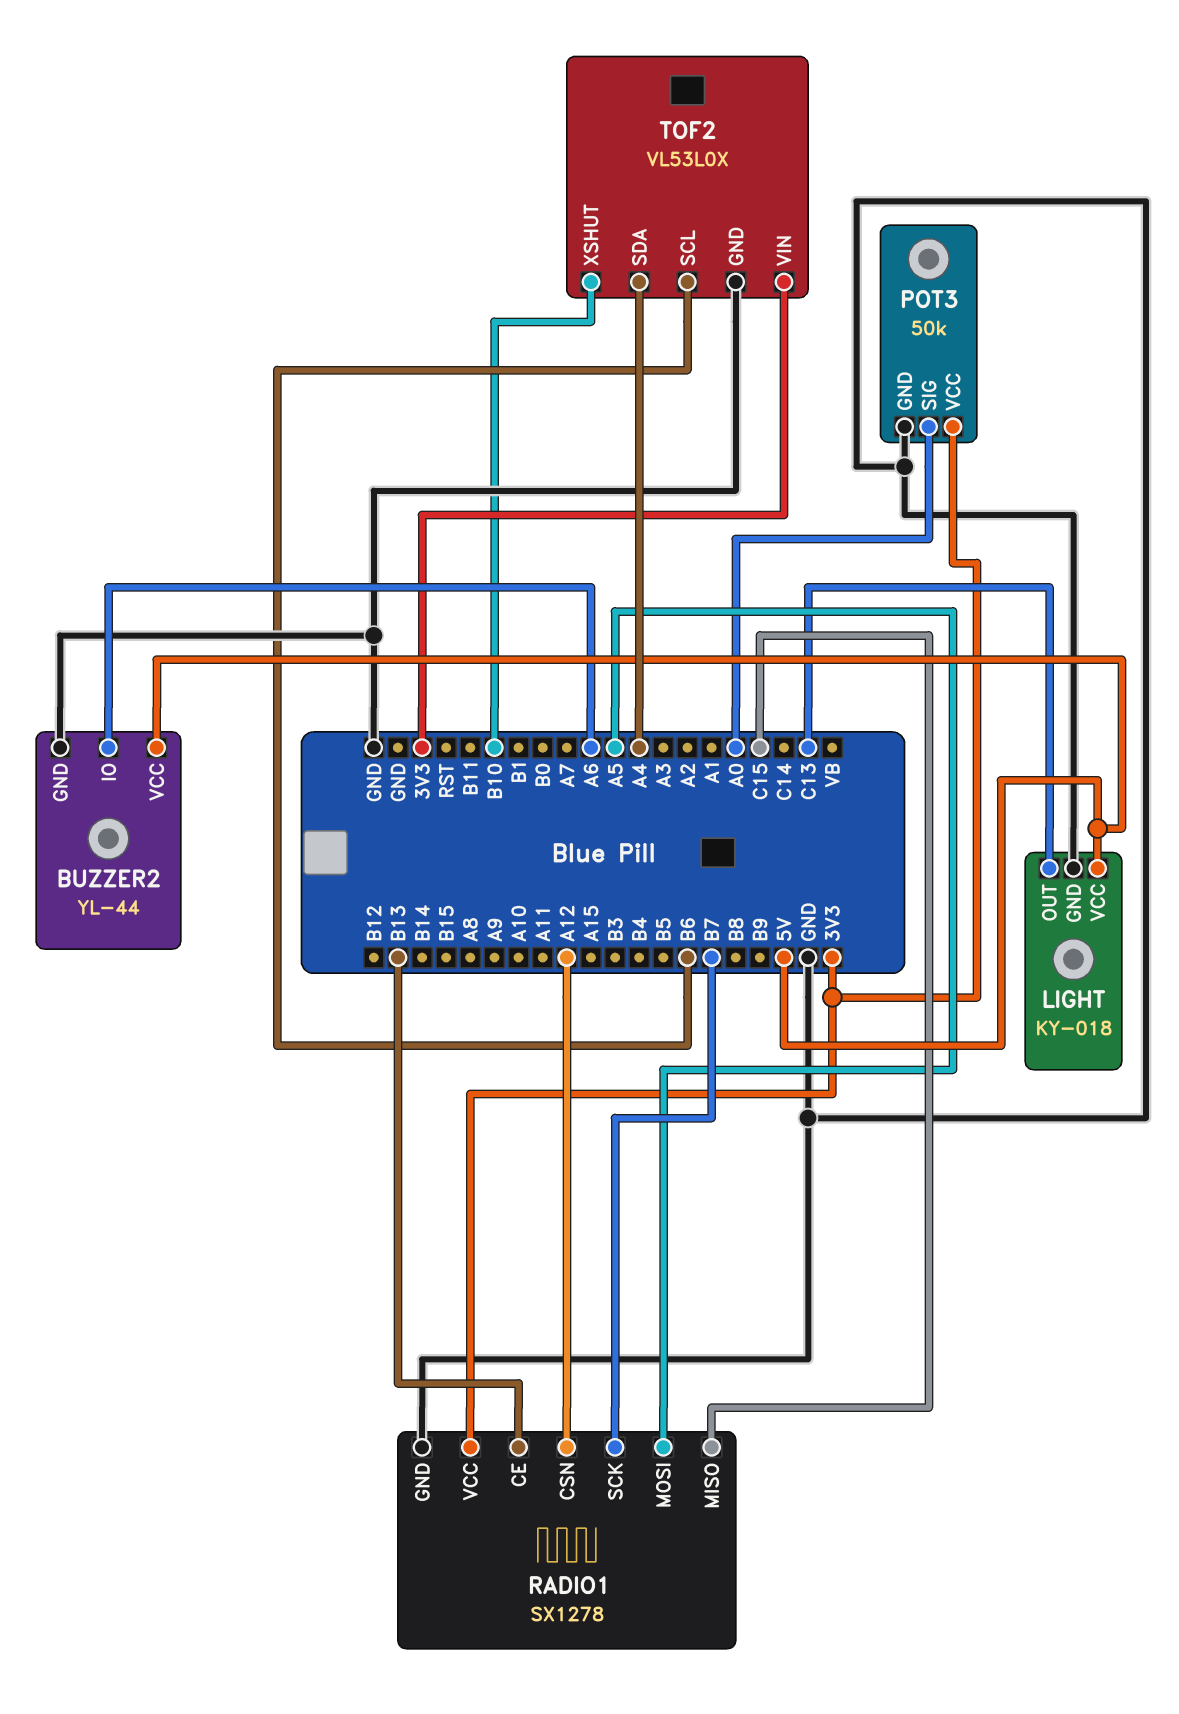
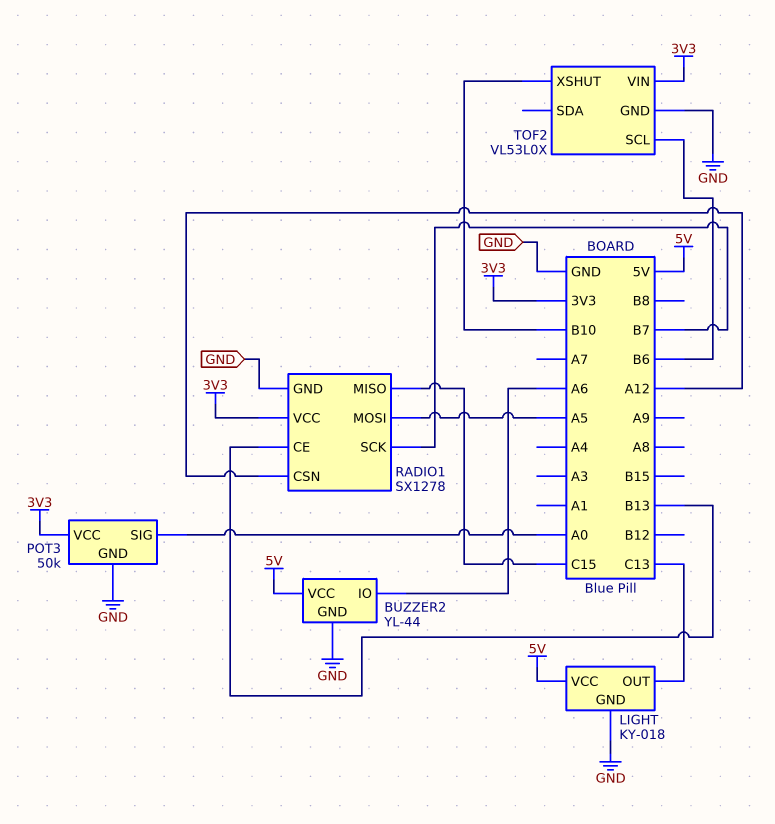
TOF2 pin SDA: A4 -> none

